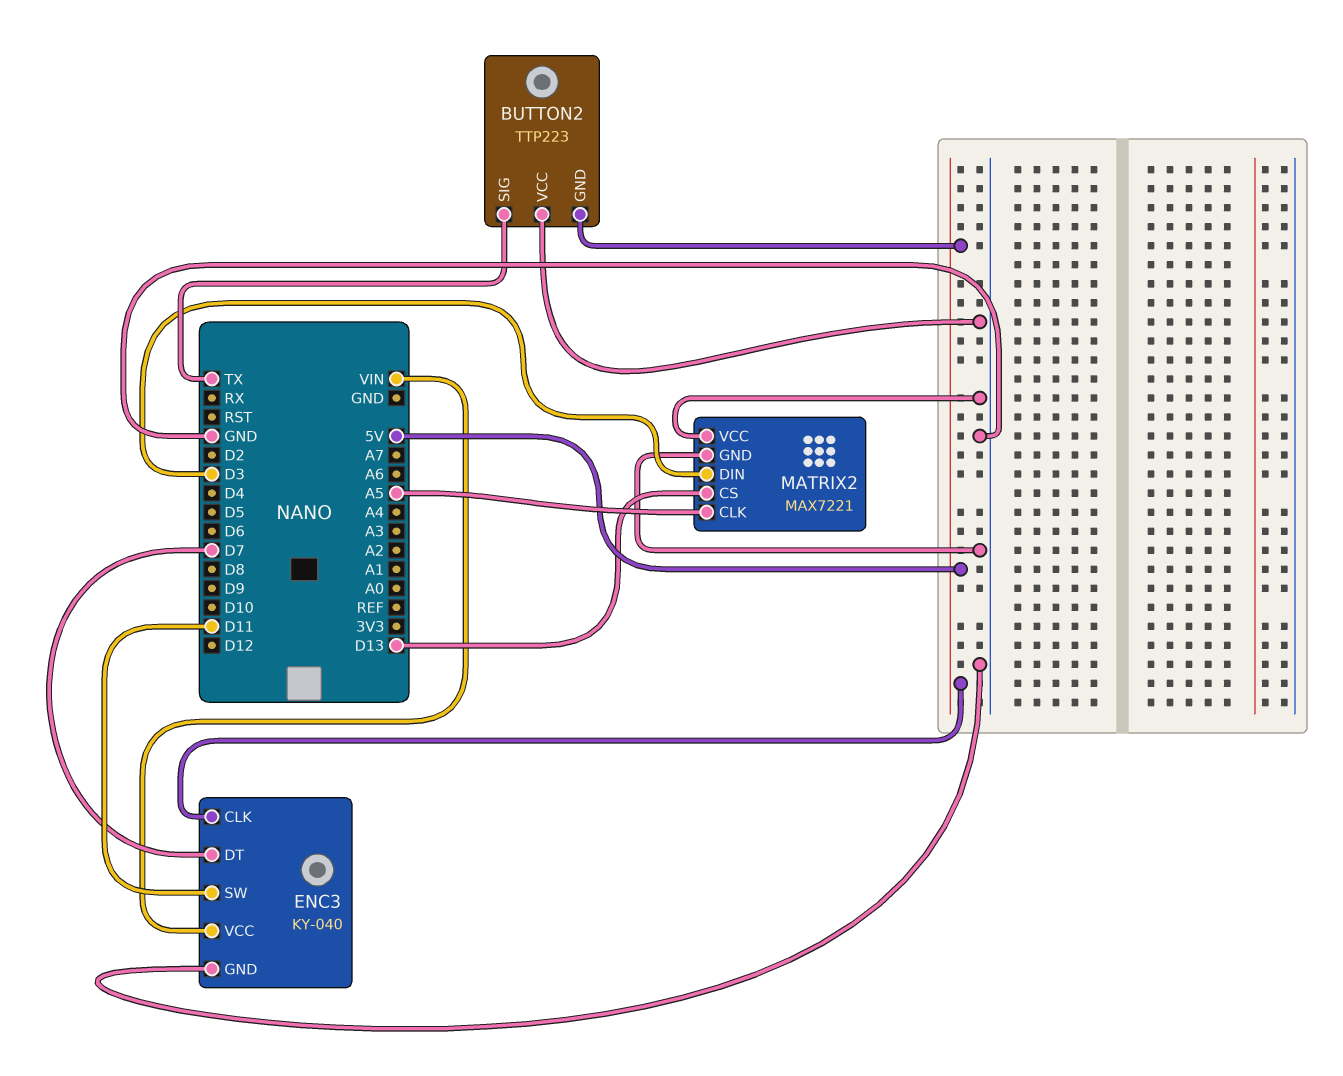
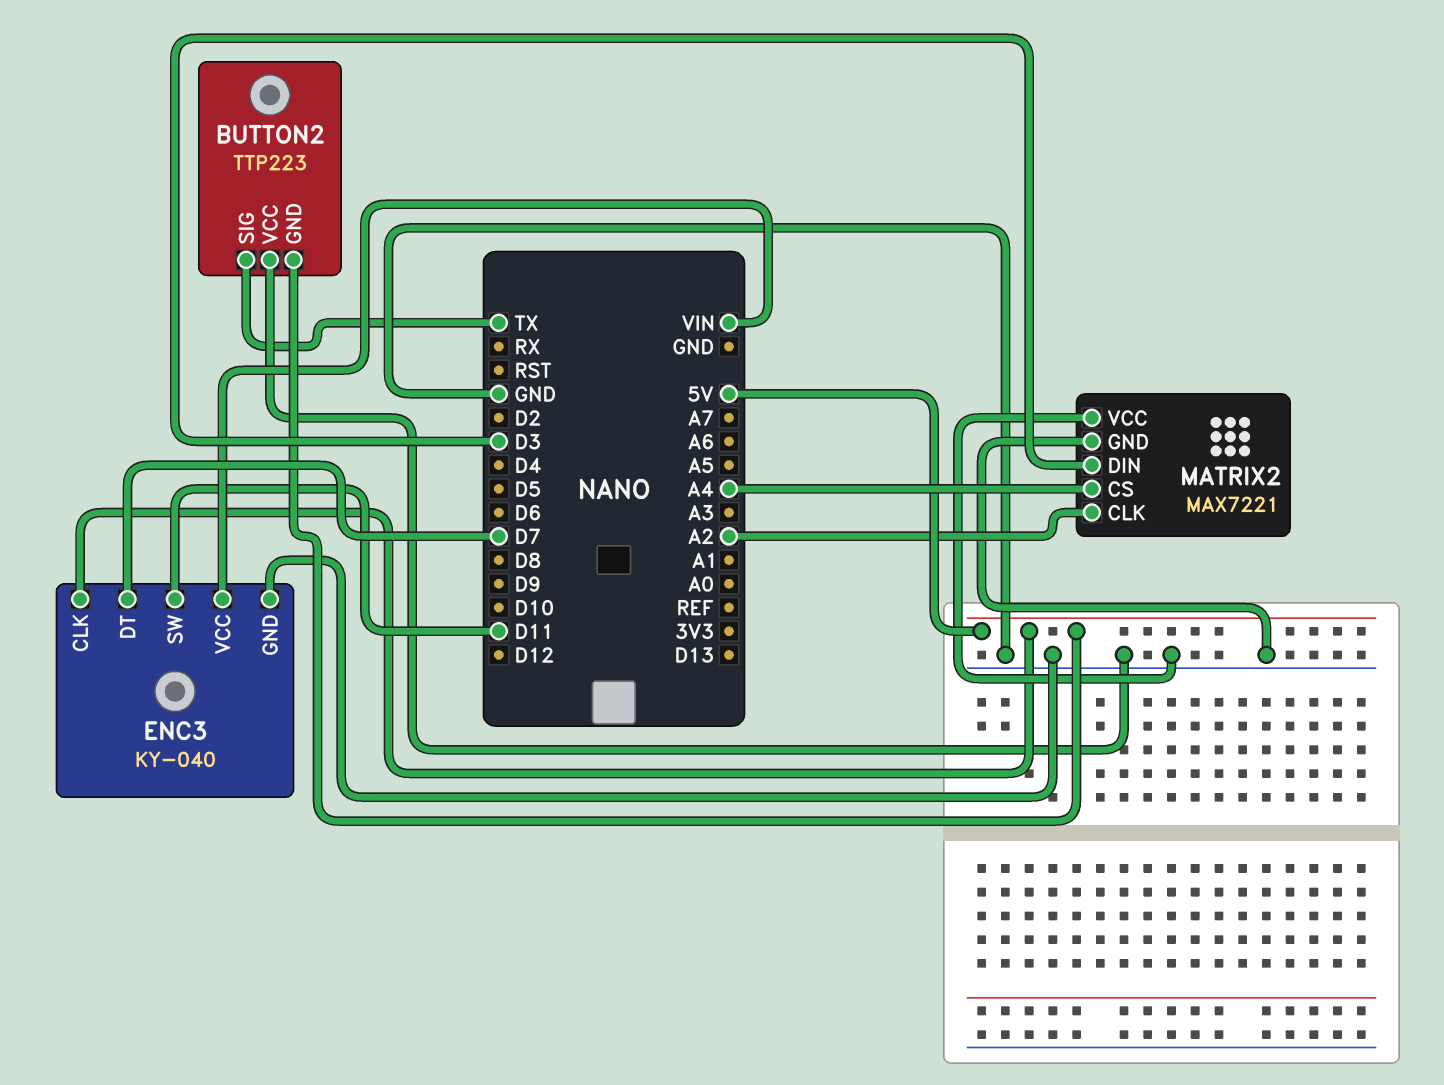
MATRIX2 pin CLK: A5 -> A2
MATRIX2 pin CS: D13 -> A4

